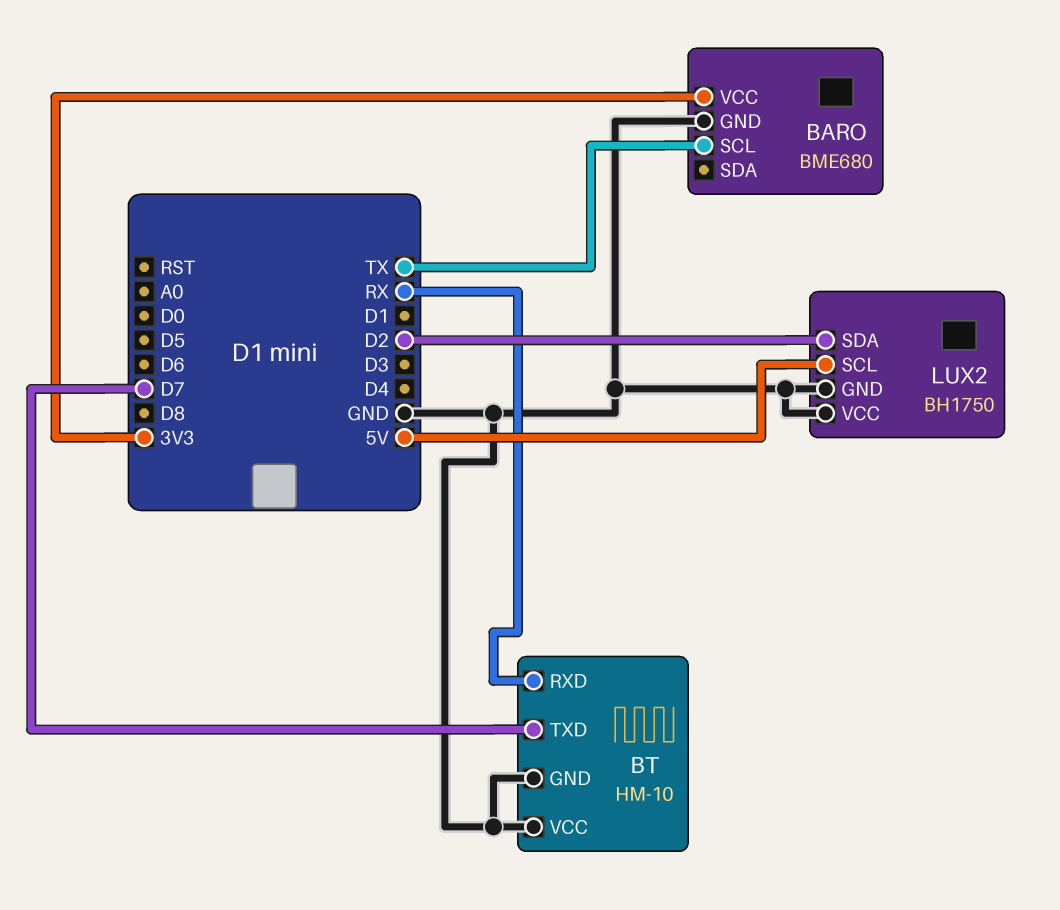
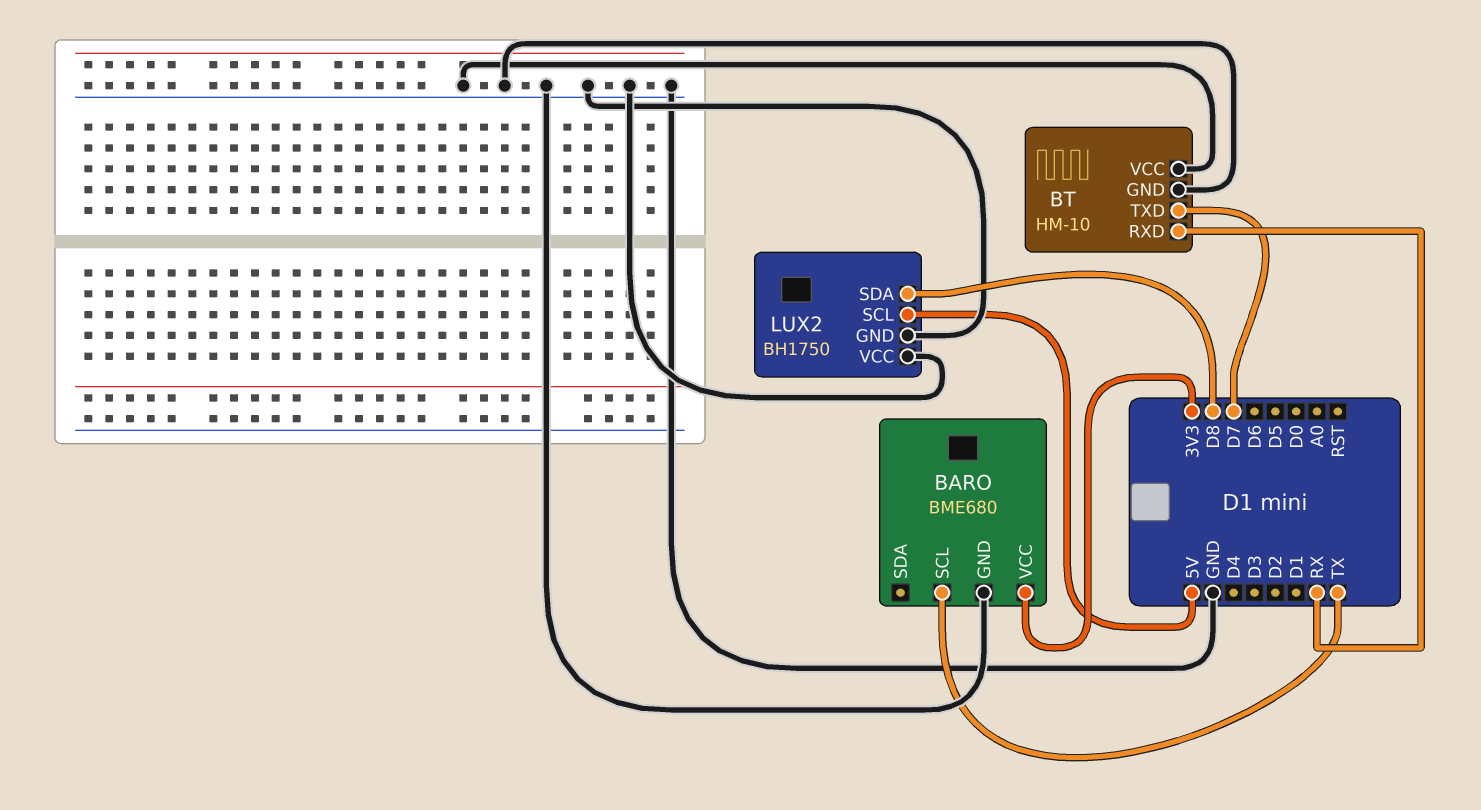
LUX2 pin SDA: D2 -> D8

